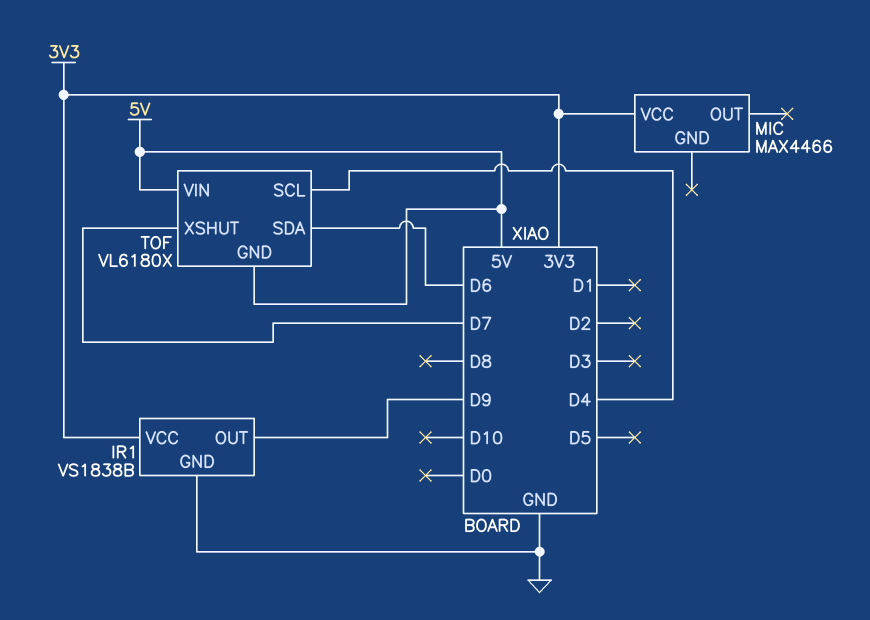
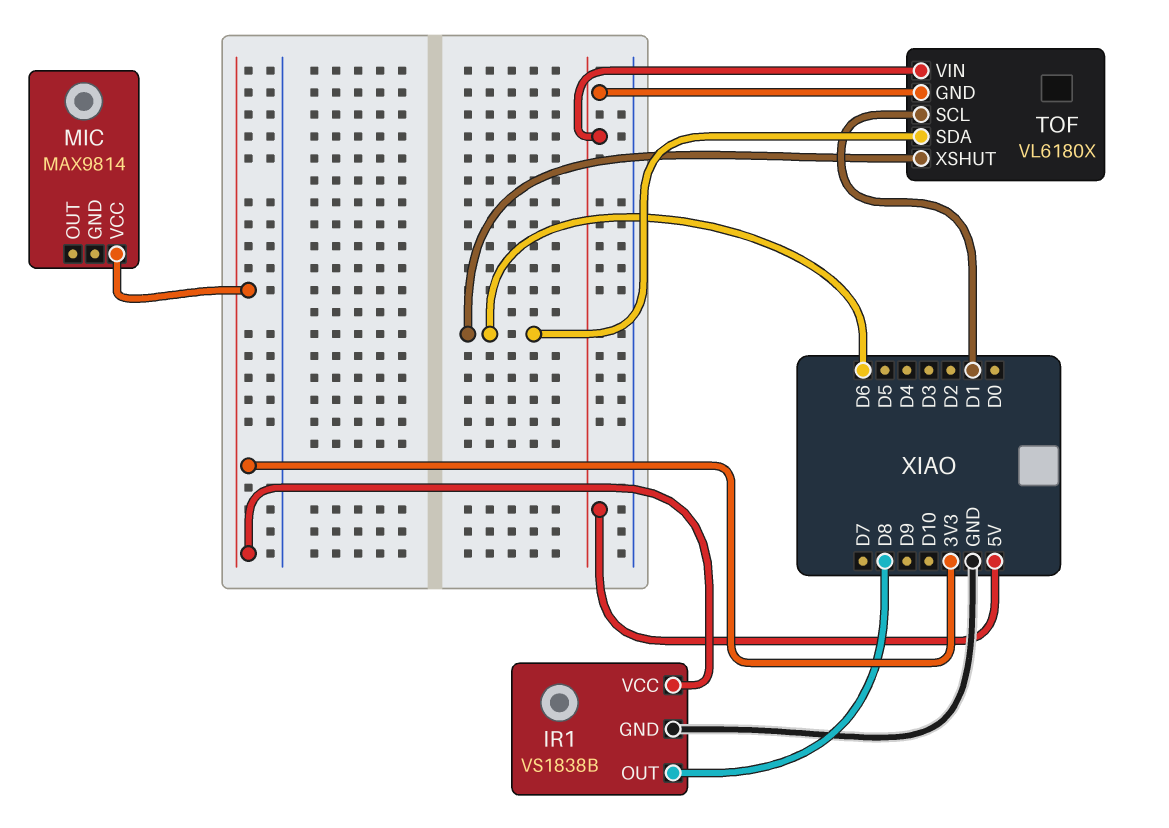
IR1 pin OUT: D9 -> D8
MIC: MAX4466 -> MAX9814
TOF pin SCL: D4 -> D1
TOF pin XSHUT: D7 -> D6

